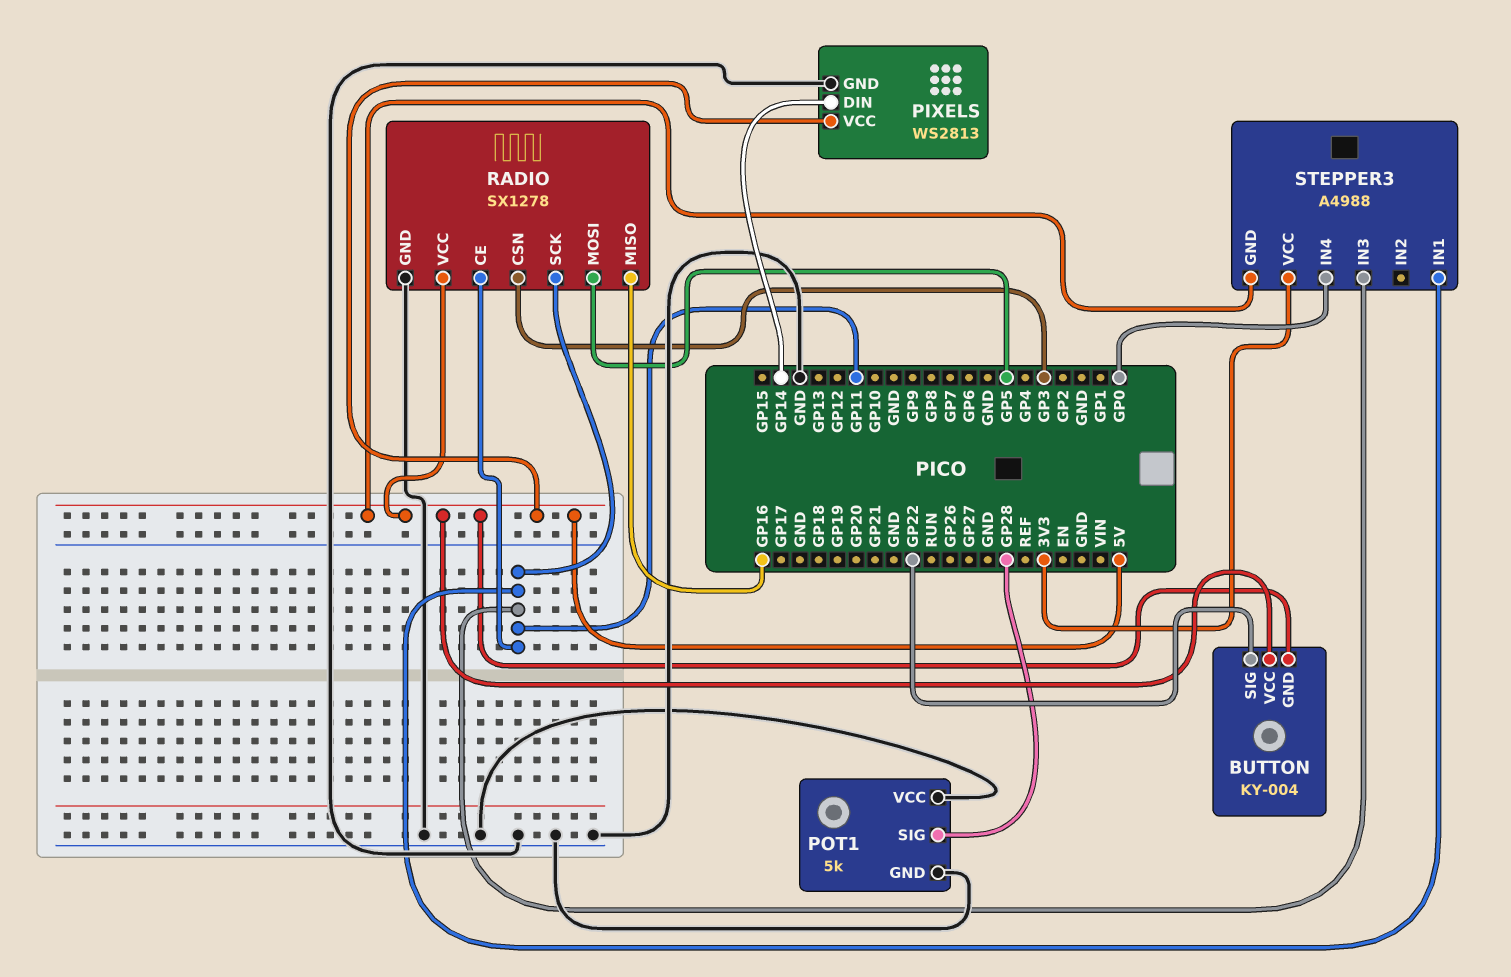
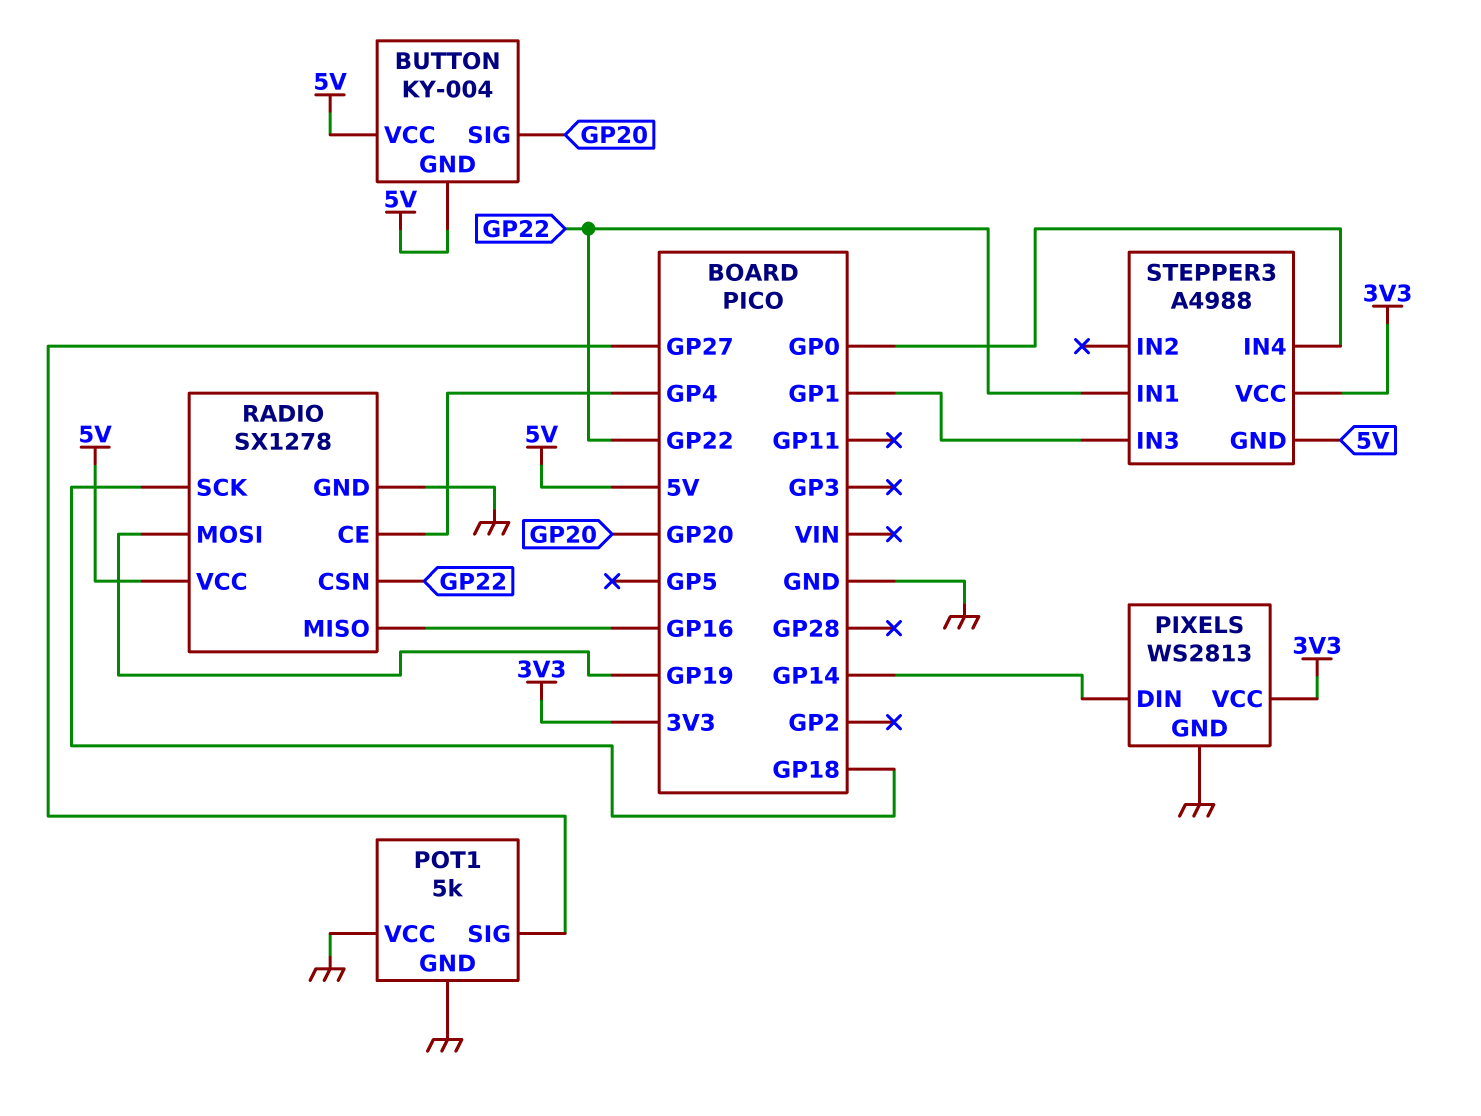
BUTTON pin SIG: GP22 -> GP20
PIXELS pin VCC: 5V -> 3V3
POT1 pin SIG: GP28 -> GP27
RADIO pin CE: GP11 -> GP4
RADIO pin CSN: GP3 -> GP22
RADIO pin MOSI: GP5 -> GP19
RADIO pin SCK: GP11 -> GP18
STEPPER3 pin IN1: GP11 -> GP22
STEPPER3 pin IN3: GP11 -> GP1

